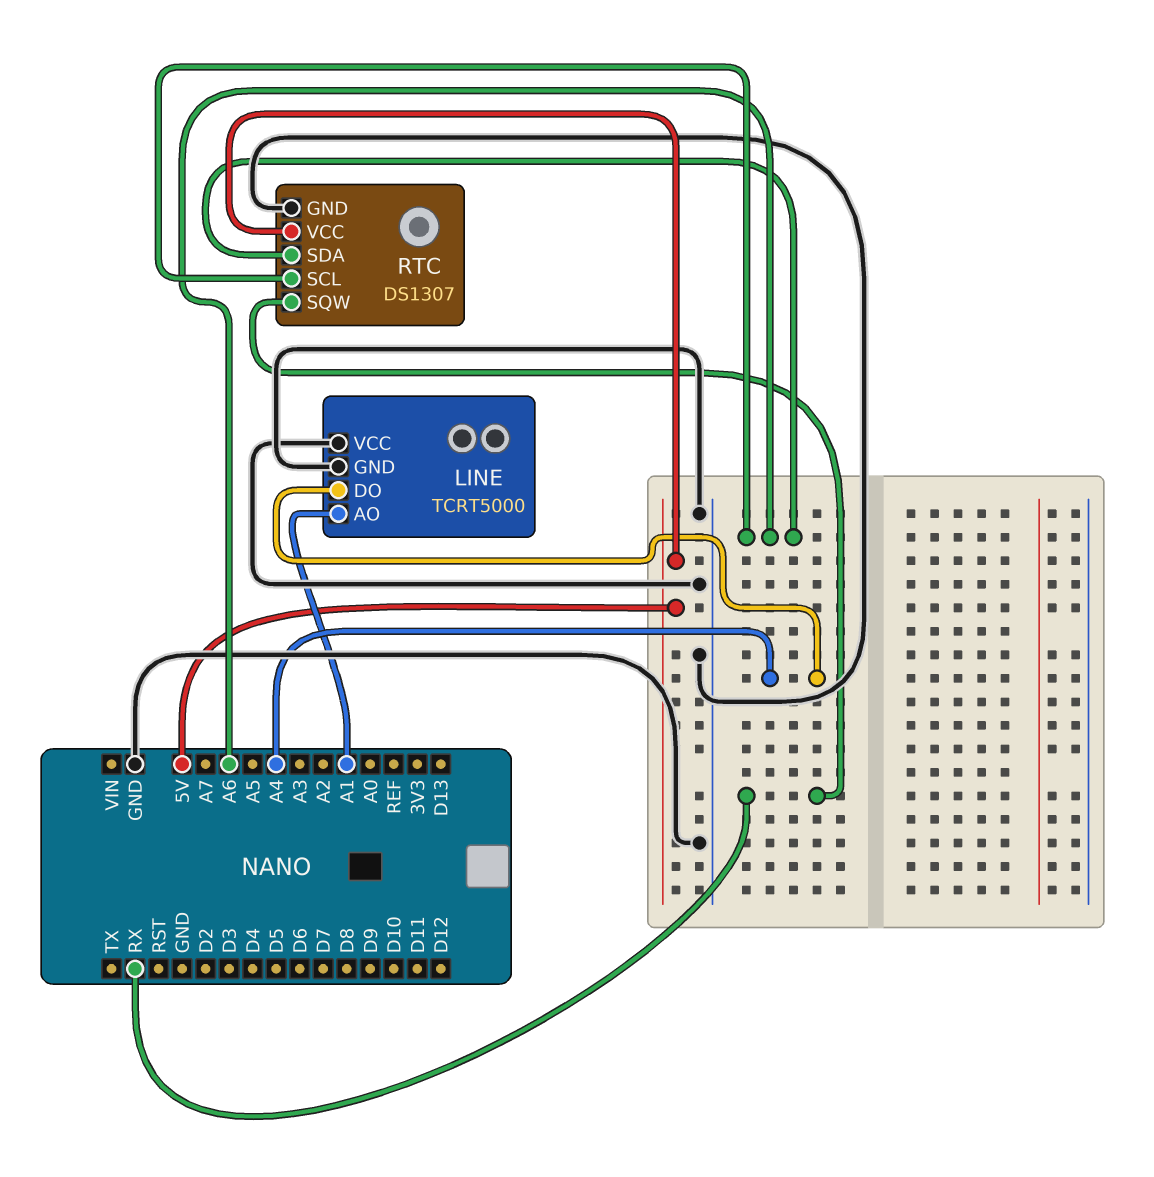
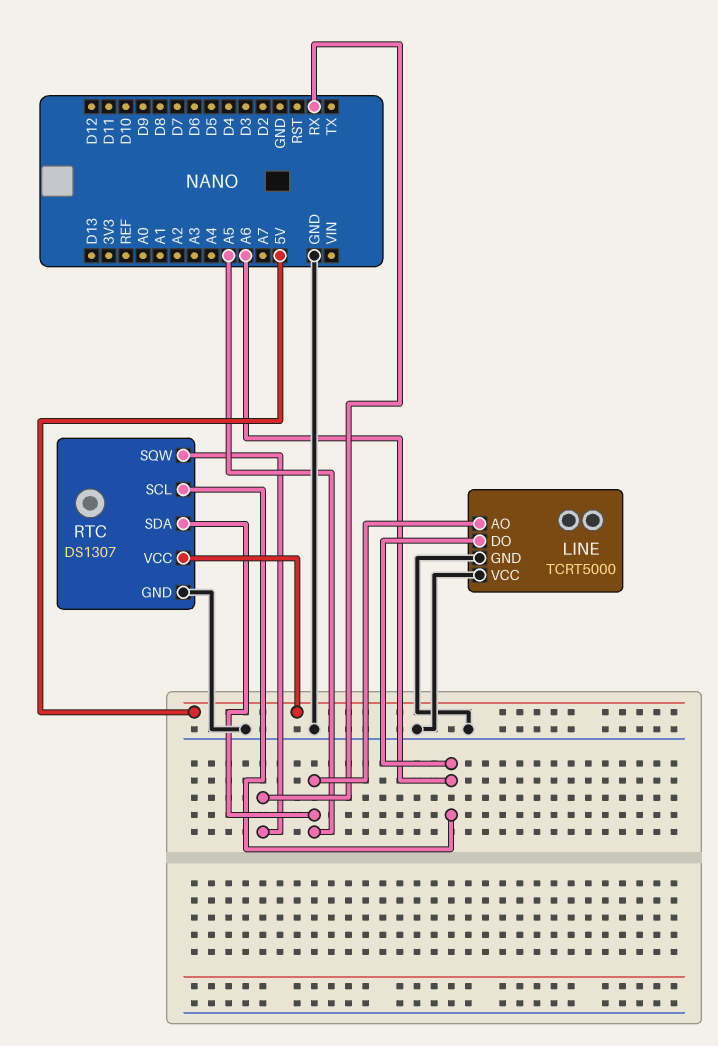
LINE pin AO: A1 -> A5
LINE pin DO: A4 -> A6
RTC pin SDA: A6 -> A5

